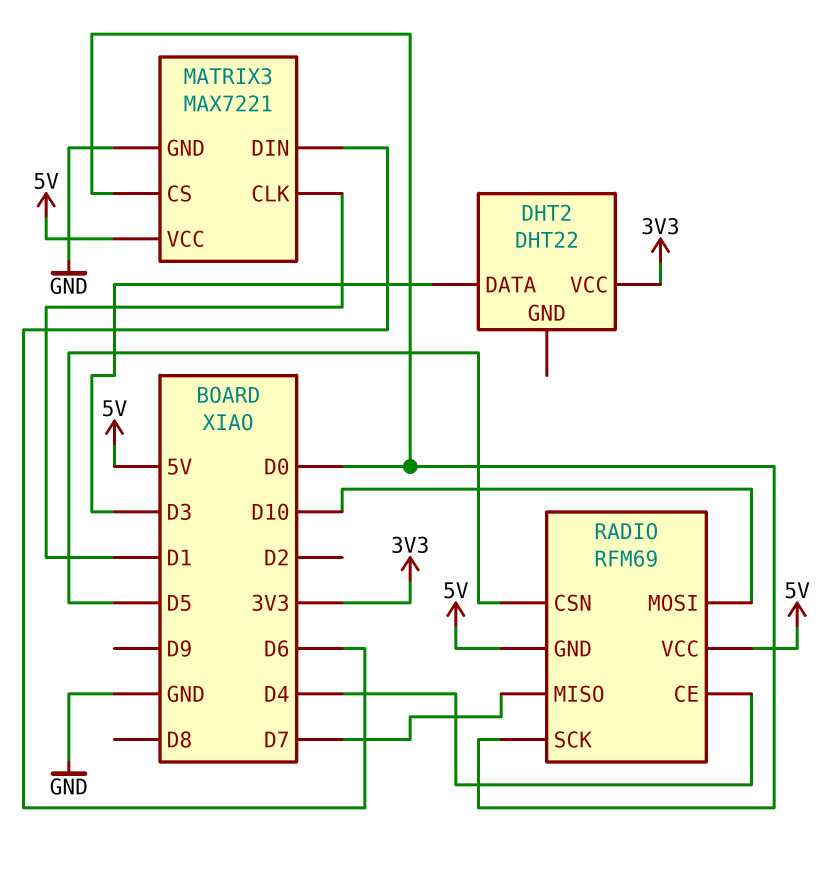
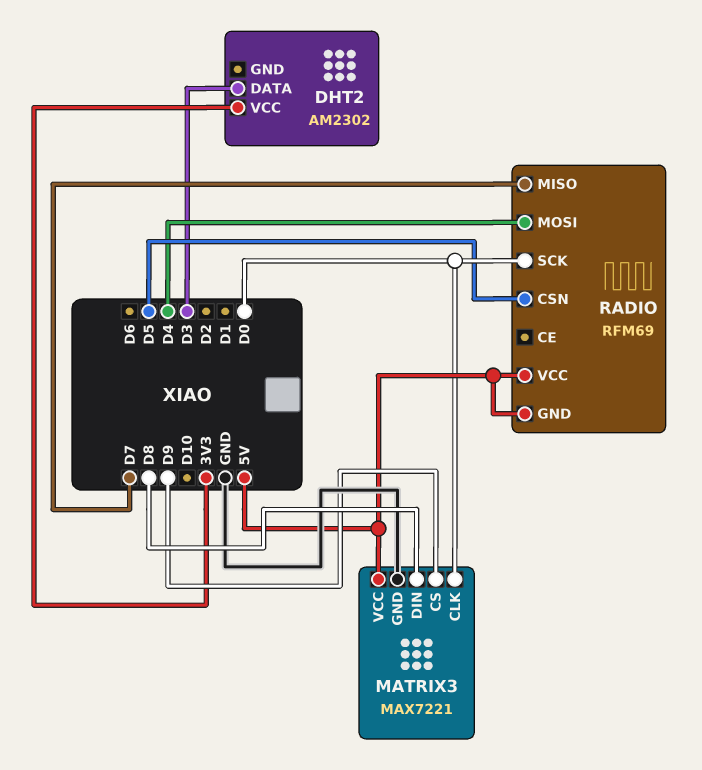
DHT2: DHT22 -> AM2302
MATRIX3 pin CLK: D1 -> D0
MATRIX3 pin CS: D0 -> D9
MATRIX3 pin DIN: D6 -> D8
RADIO pin CE: D4 -> none
RADIO pin MOSI: D10 -> D4

